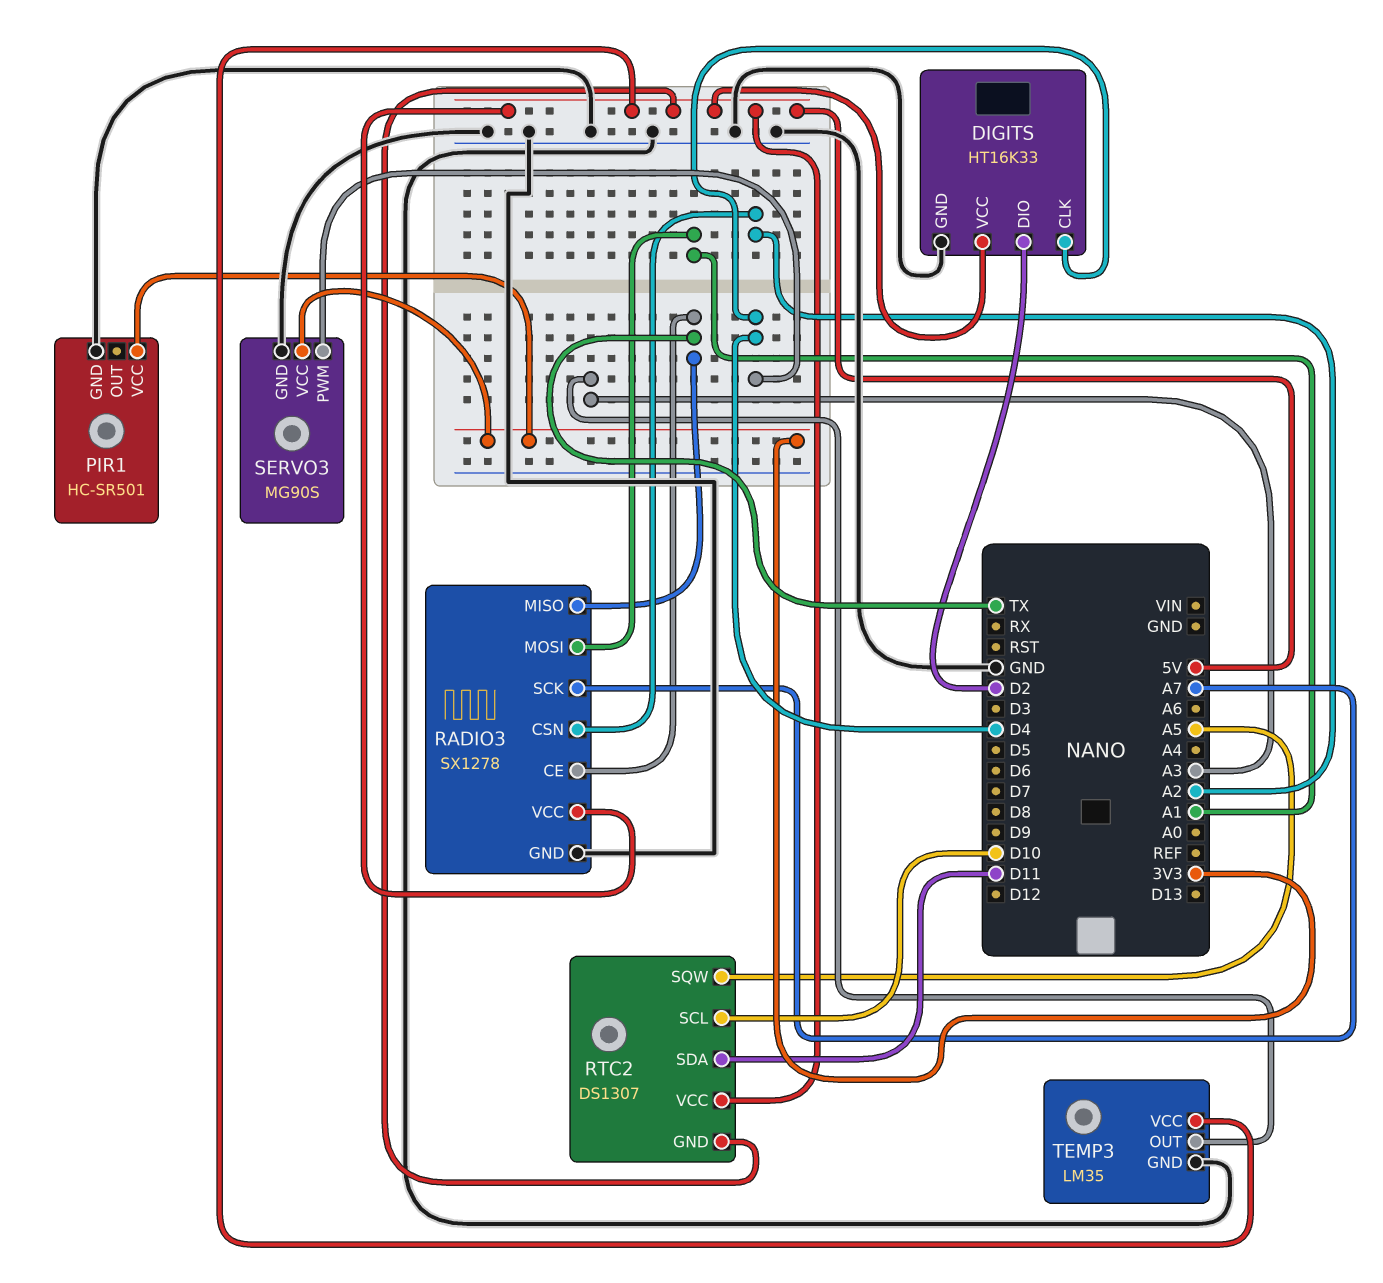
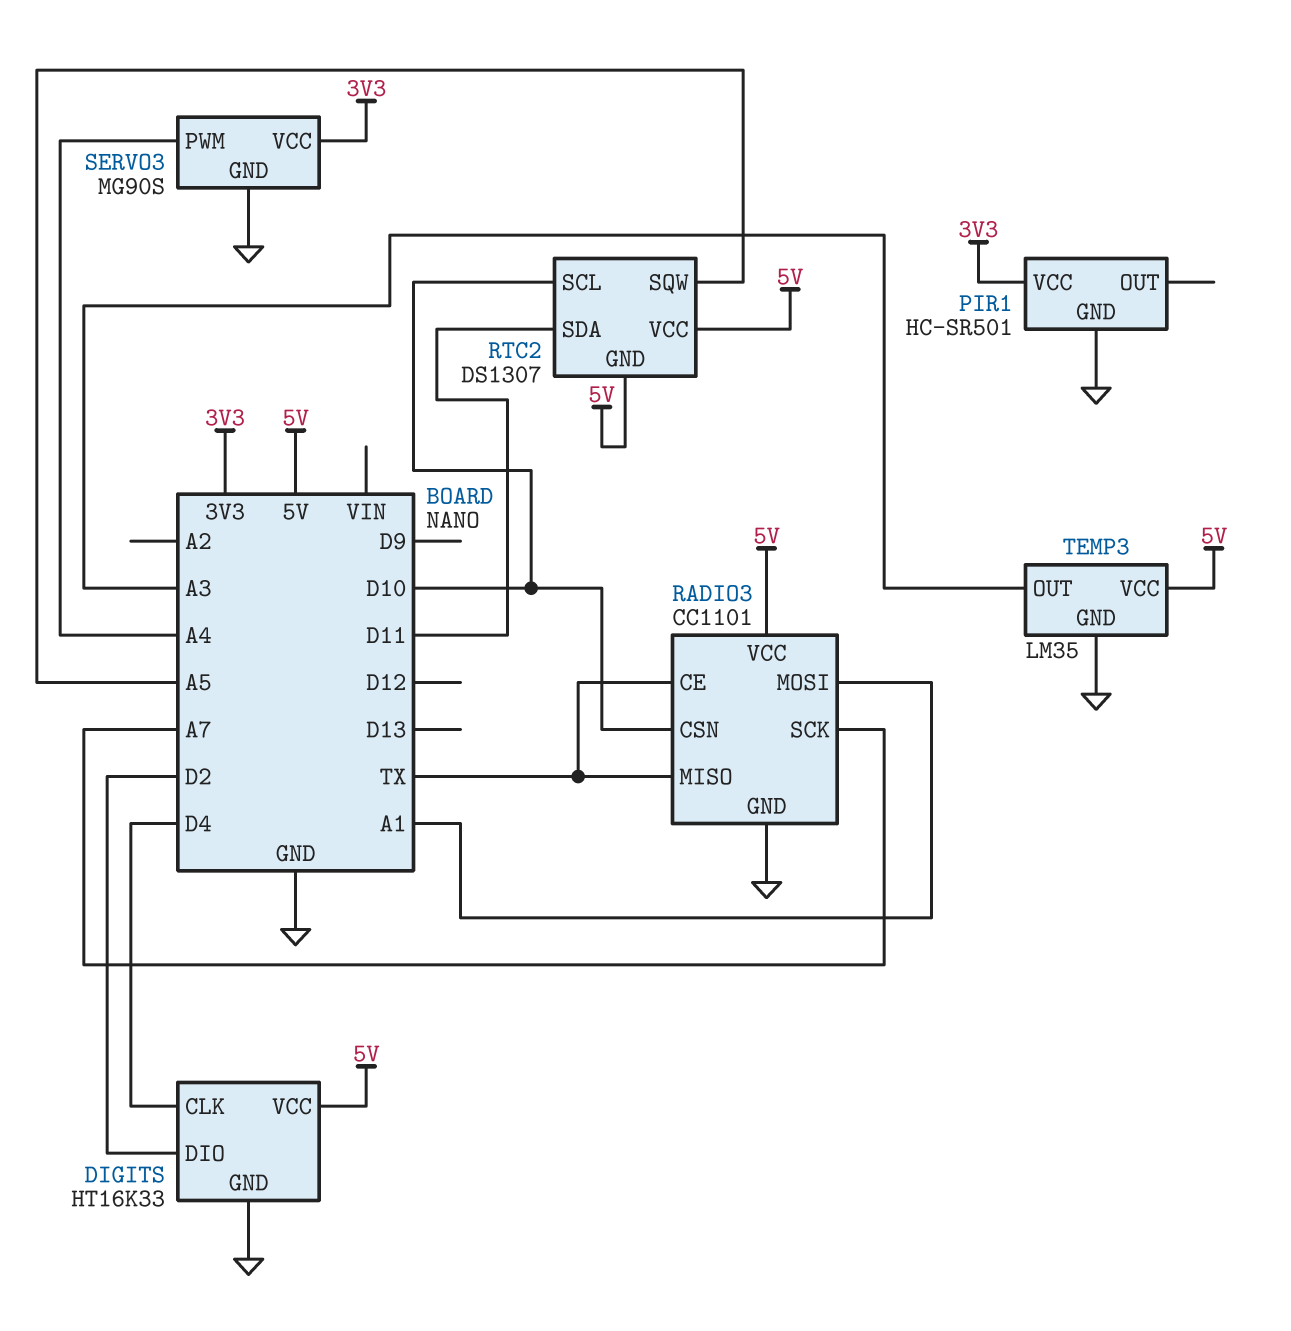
RADIO3: SX1278 -> CC1101
RADIO3 pin CSN: A2 -> D10
SERVO3 pin PWM: D4 -> A4

